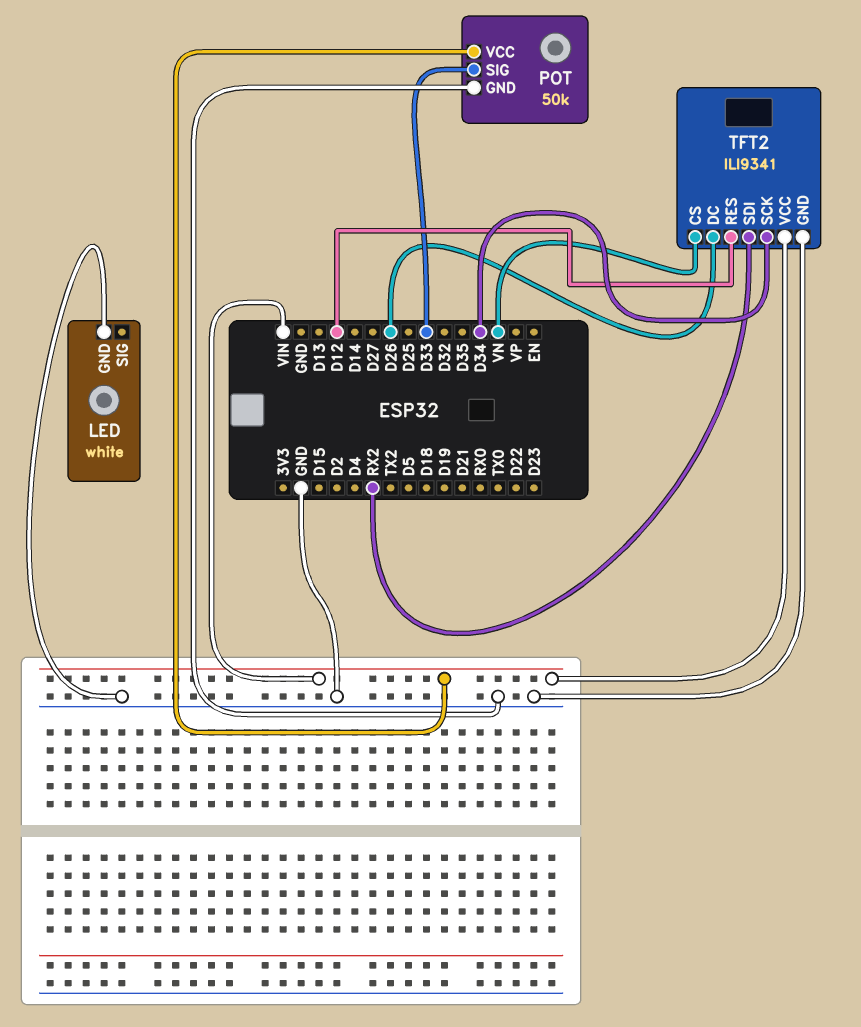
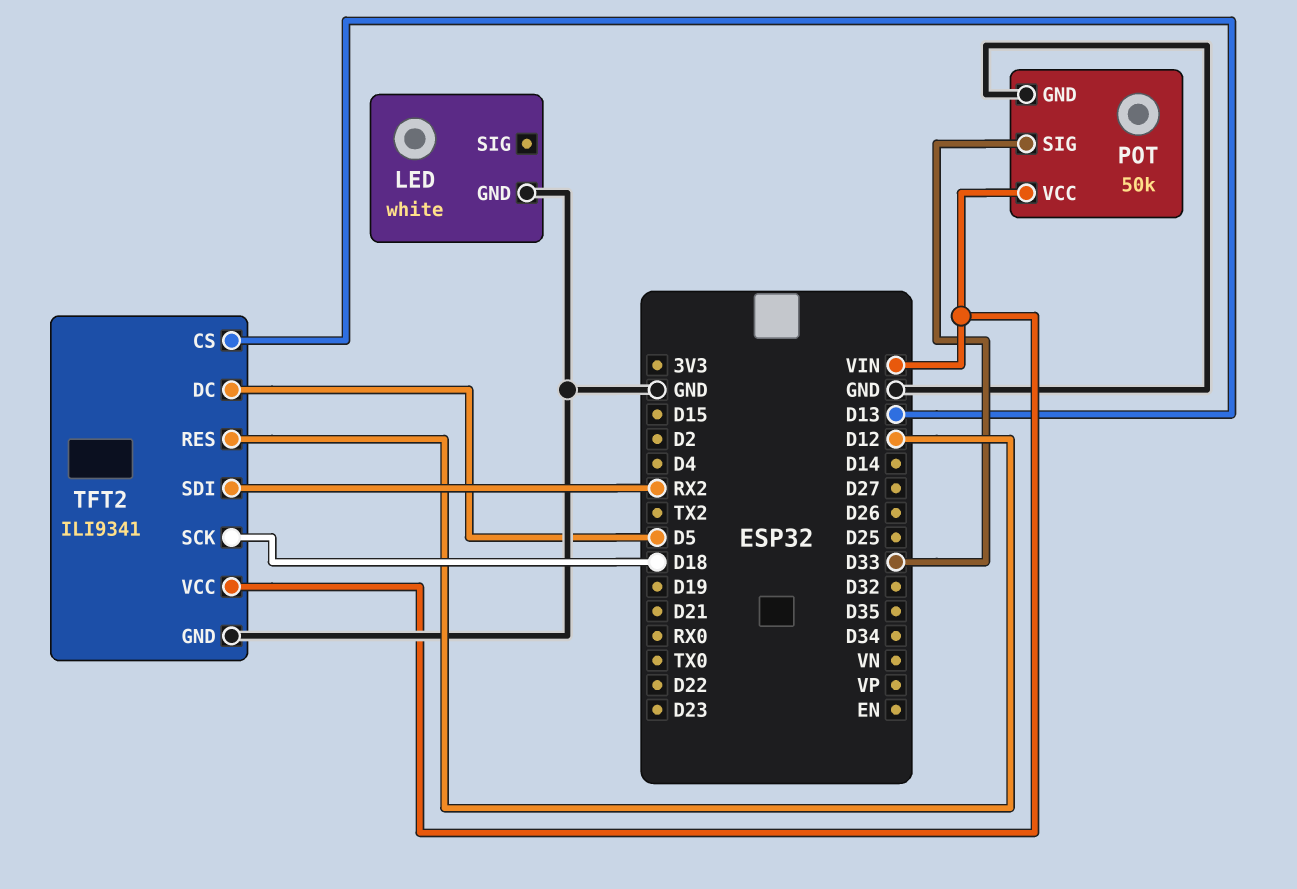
TFT2 pin CS: VN -> D13
TFT2 pin DC: D26 -> D5
TFT2 pin SCK: D34 -> D18

